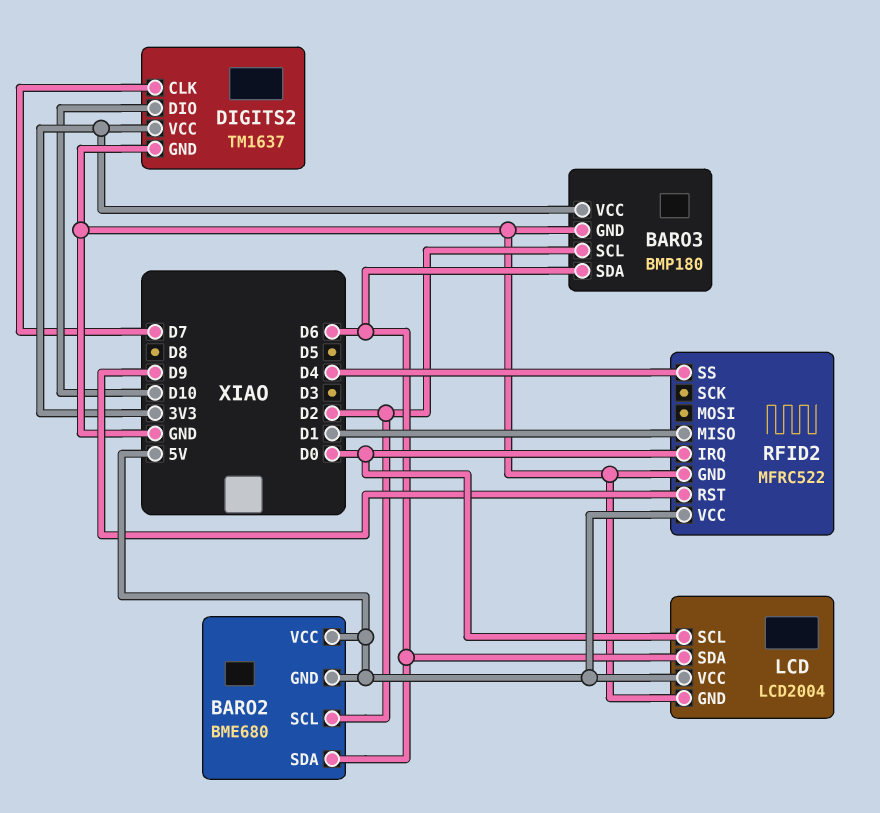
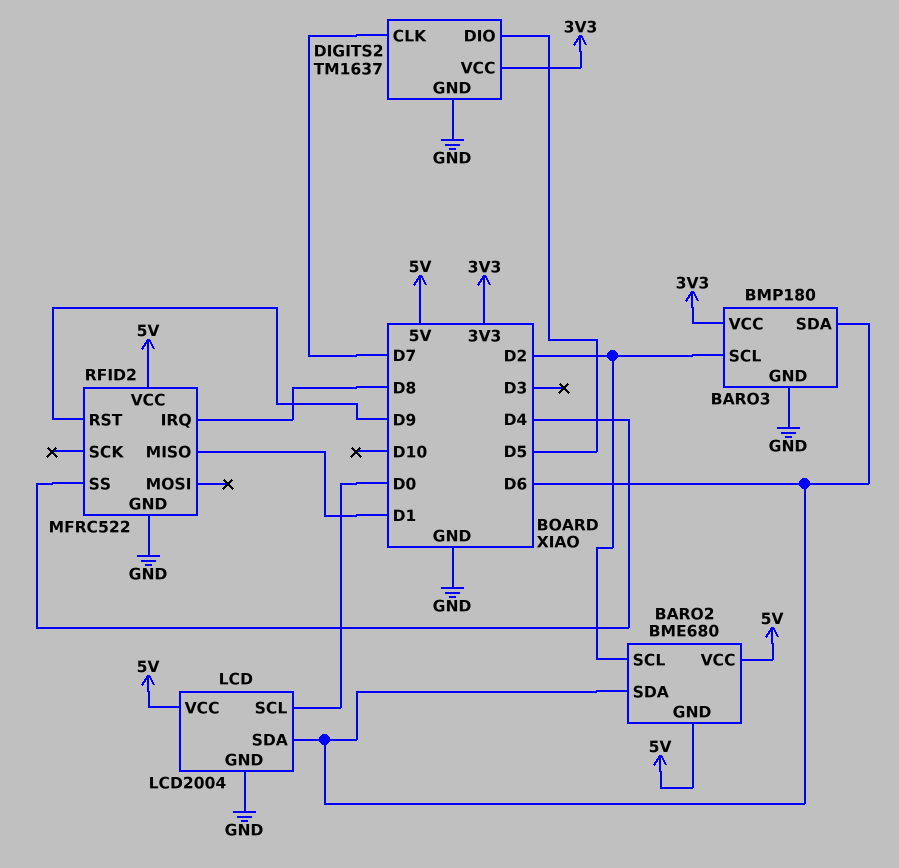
DIGITS2 pin DIO: D10 -> D5
RFID2 pin IRQ: D0 -> D8

